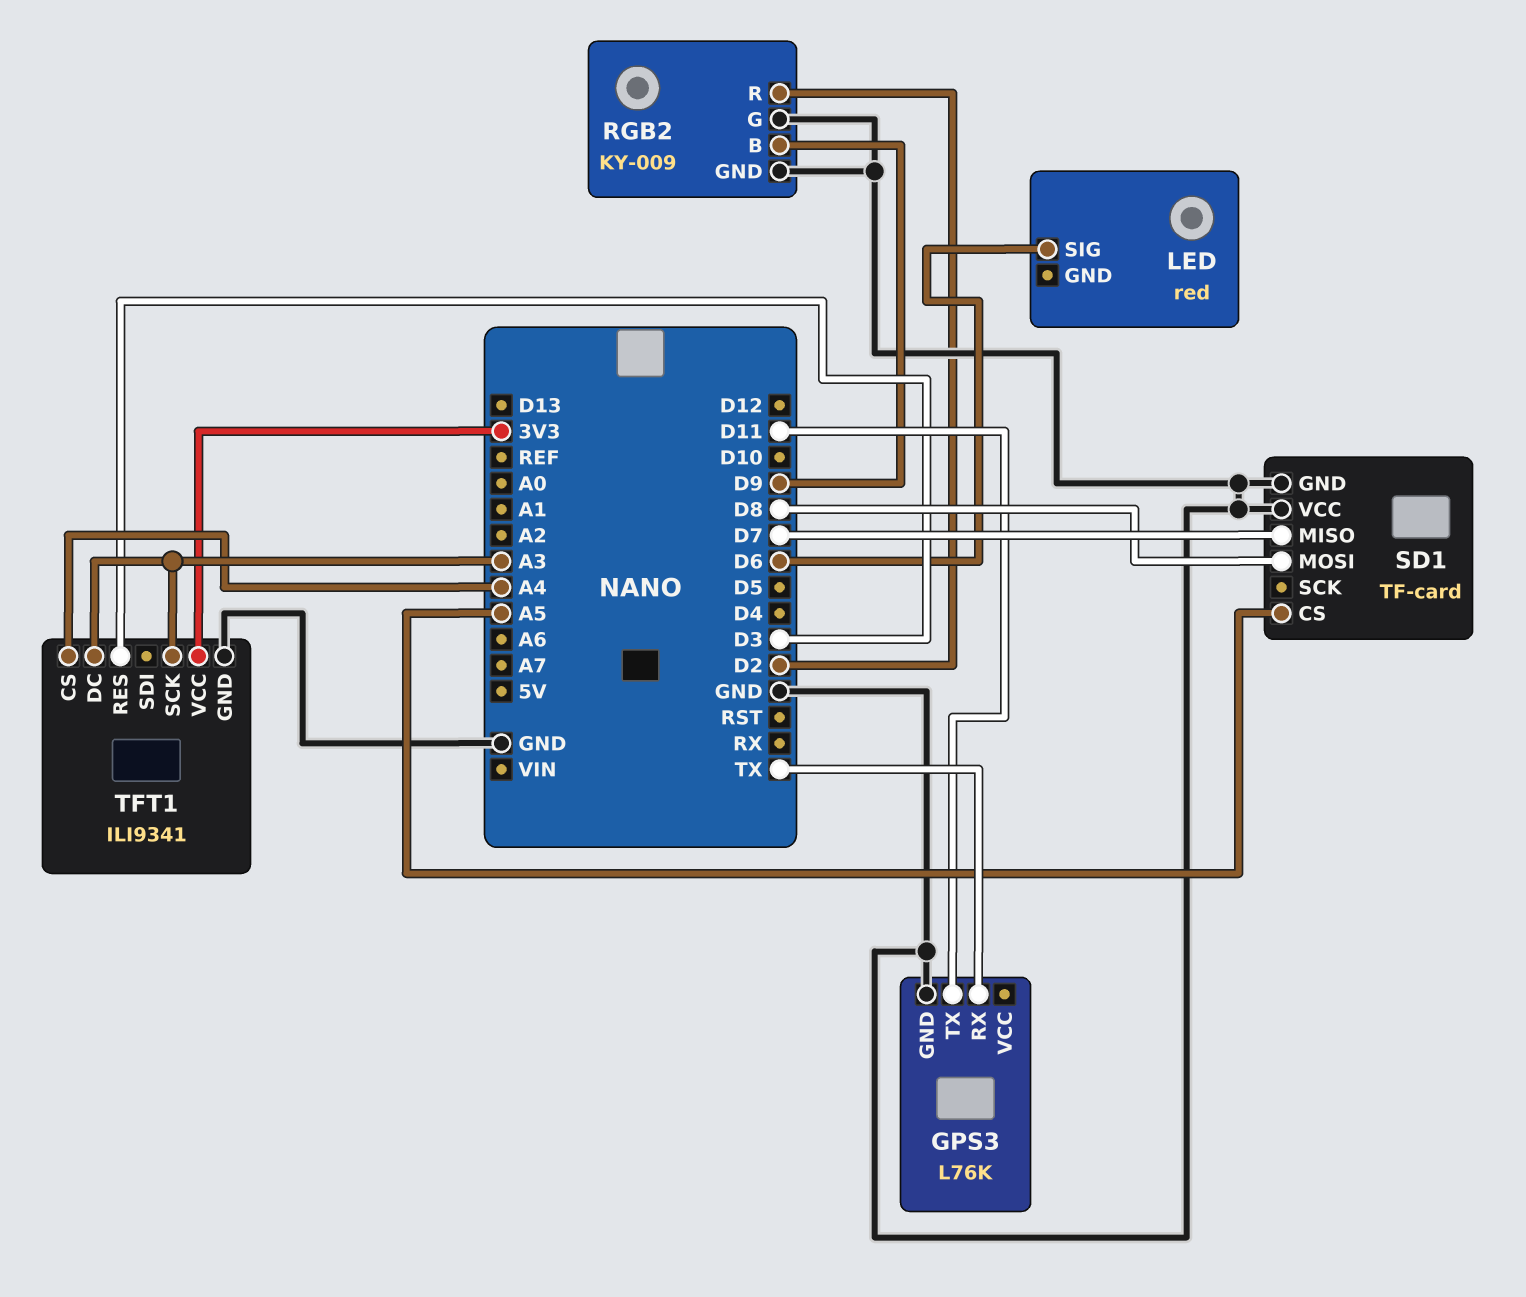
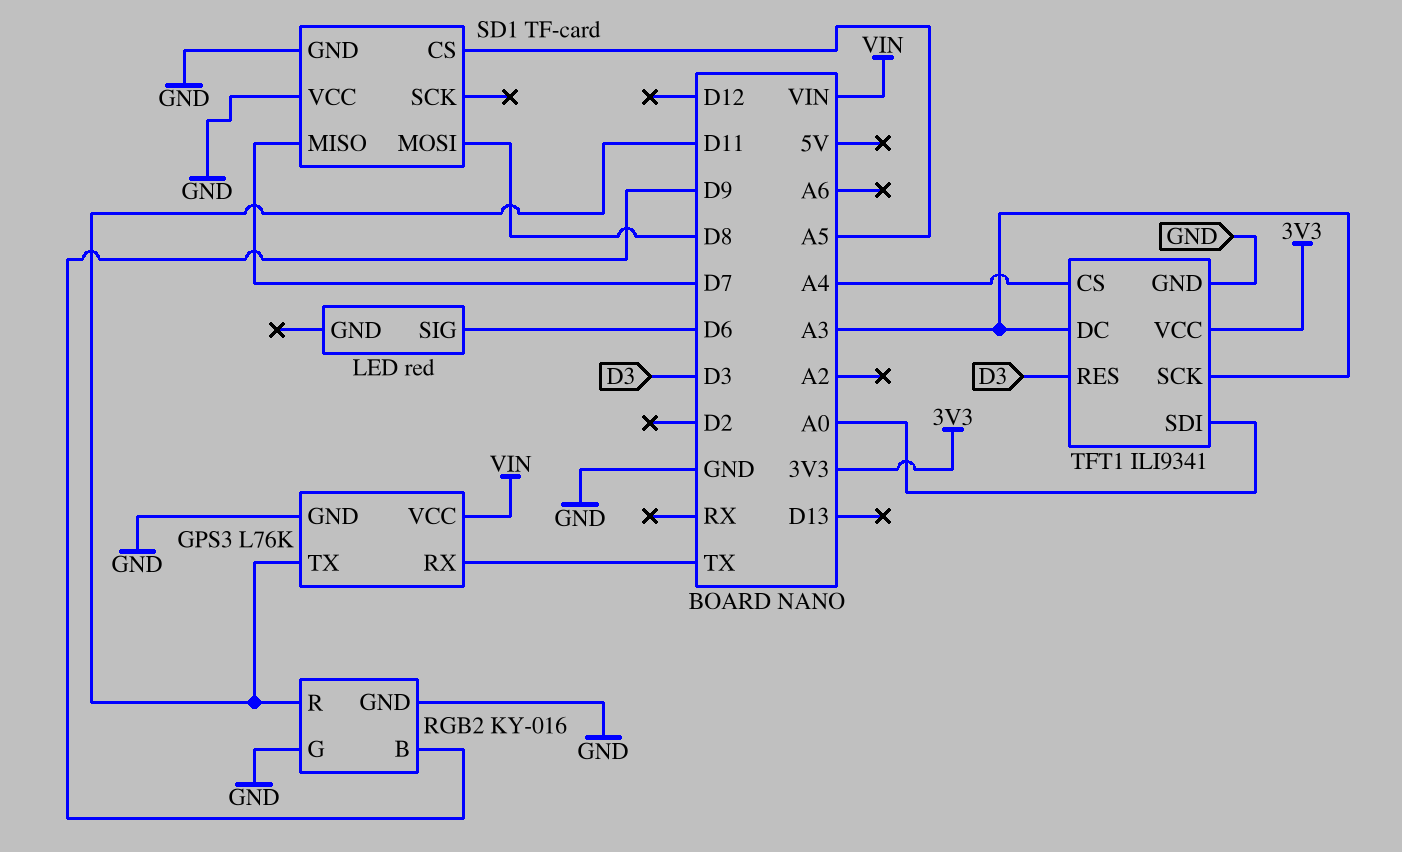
GPS3 pin VCC: none -> VIN
RGB2: KY-009 -> KY-016
RGB2 pin R: D2 -> D11
TFT1 pin SDI: none -> A0

